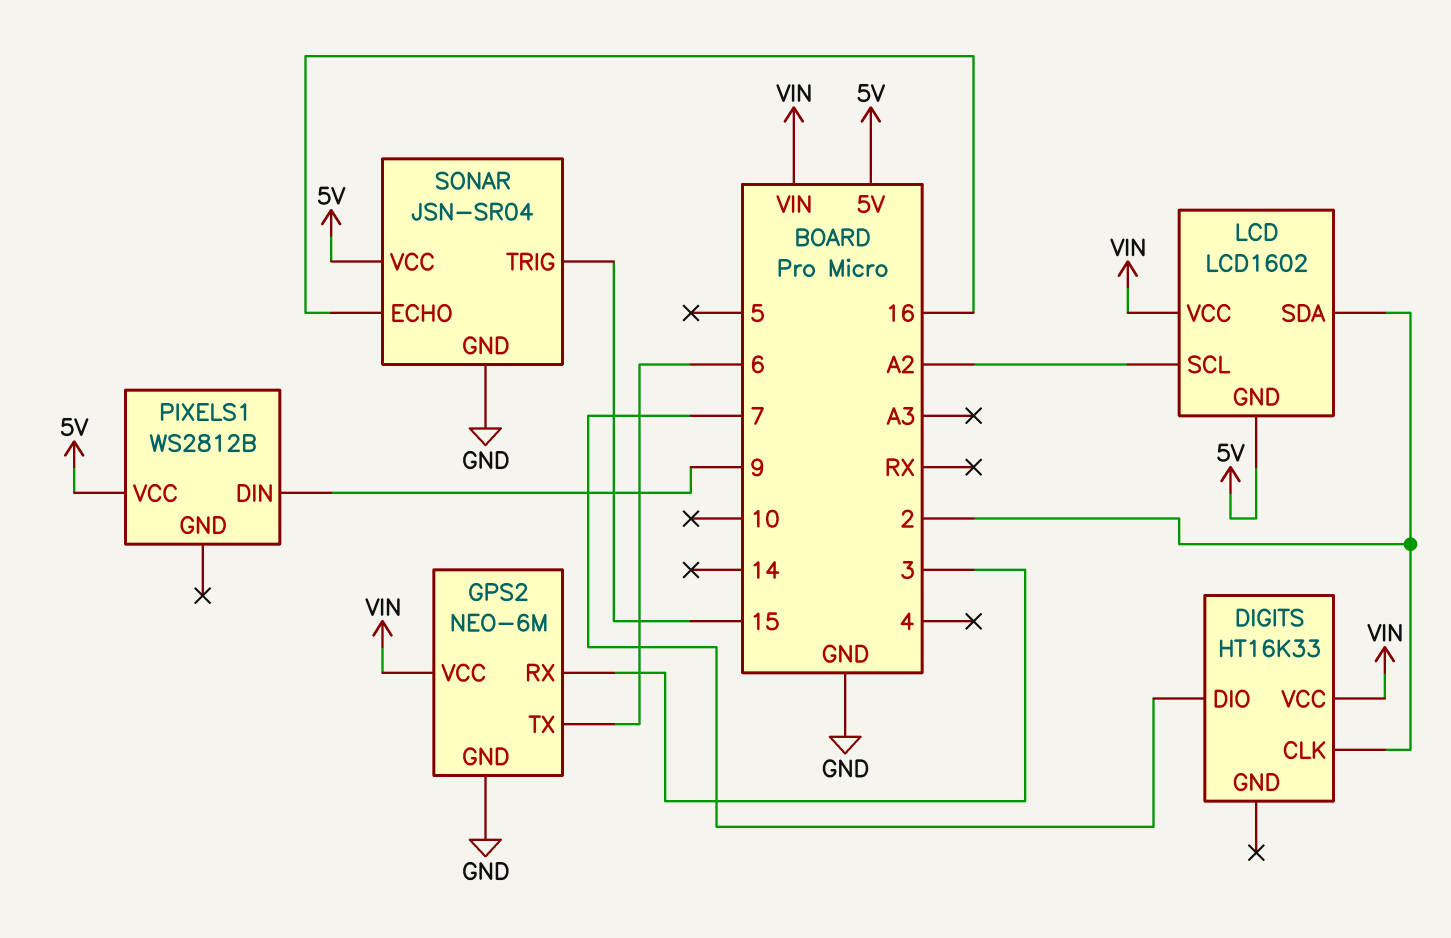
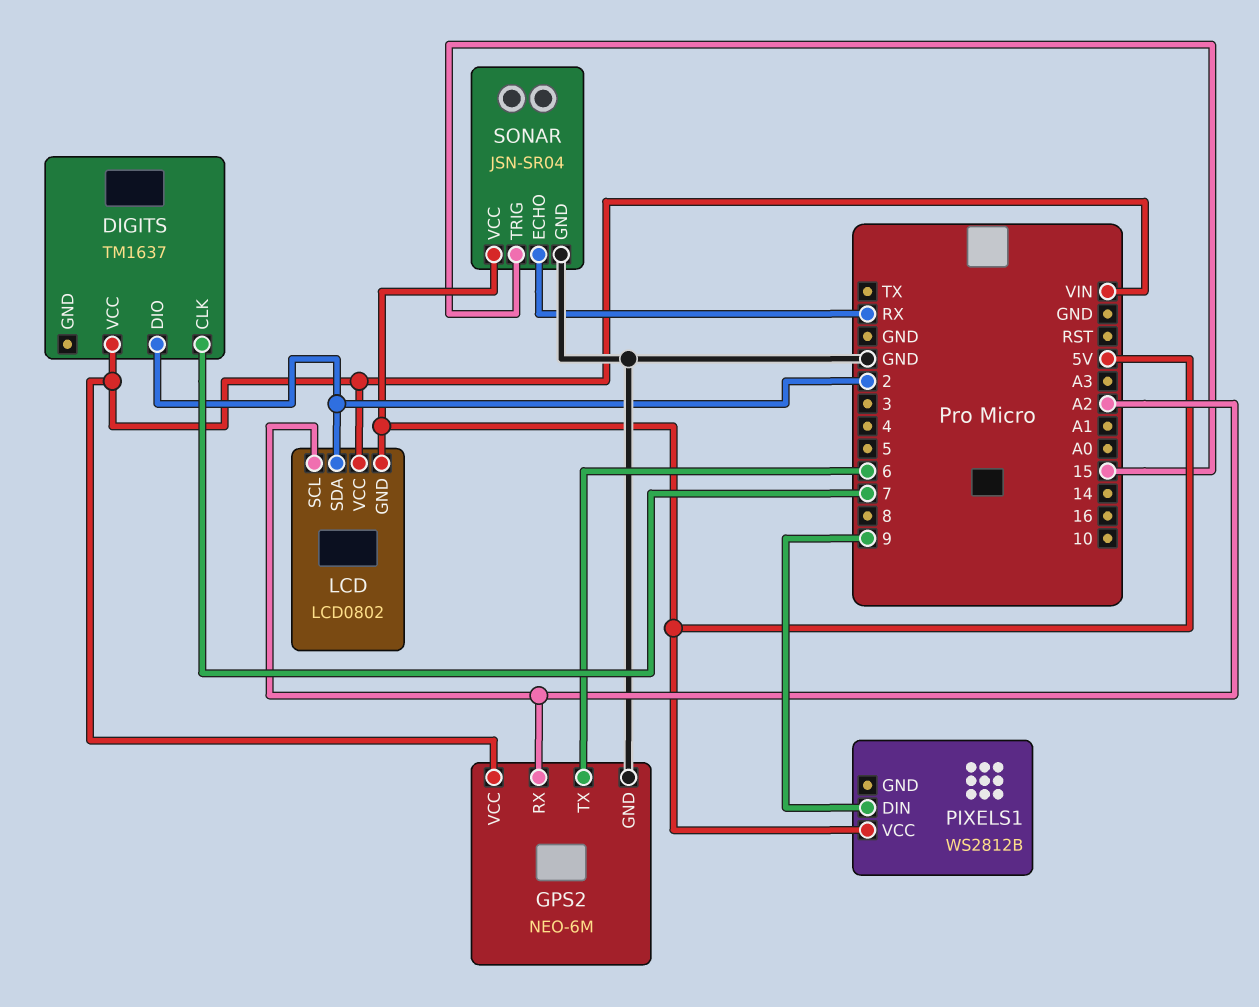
DIGITS: HT16K33 -> TM1637
DIGITS pin CLK: 2 -> 7
DIGITS pin DIO: 7 -> 2
GPS2 pin RX: 3 -> A2
LCD: LCD1602 -> LCD0802
SONAR pin ECHO: 16 -> RX

